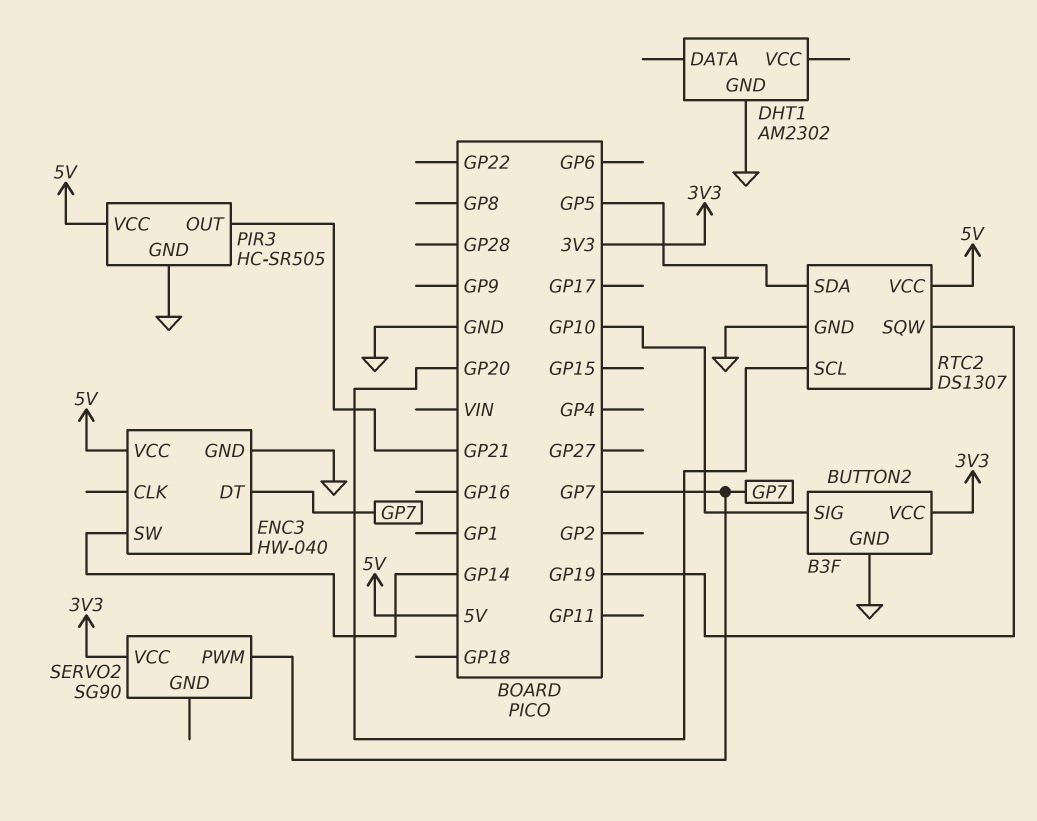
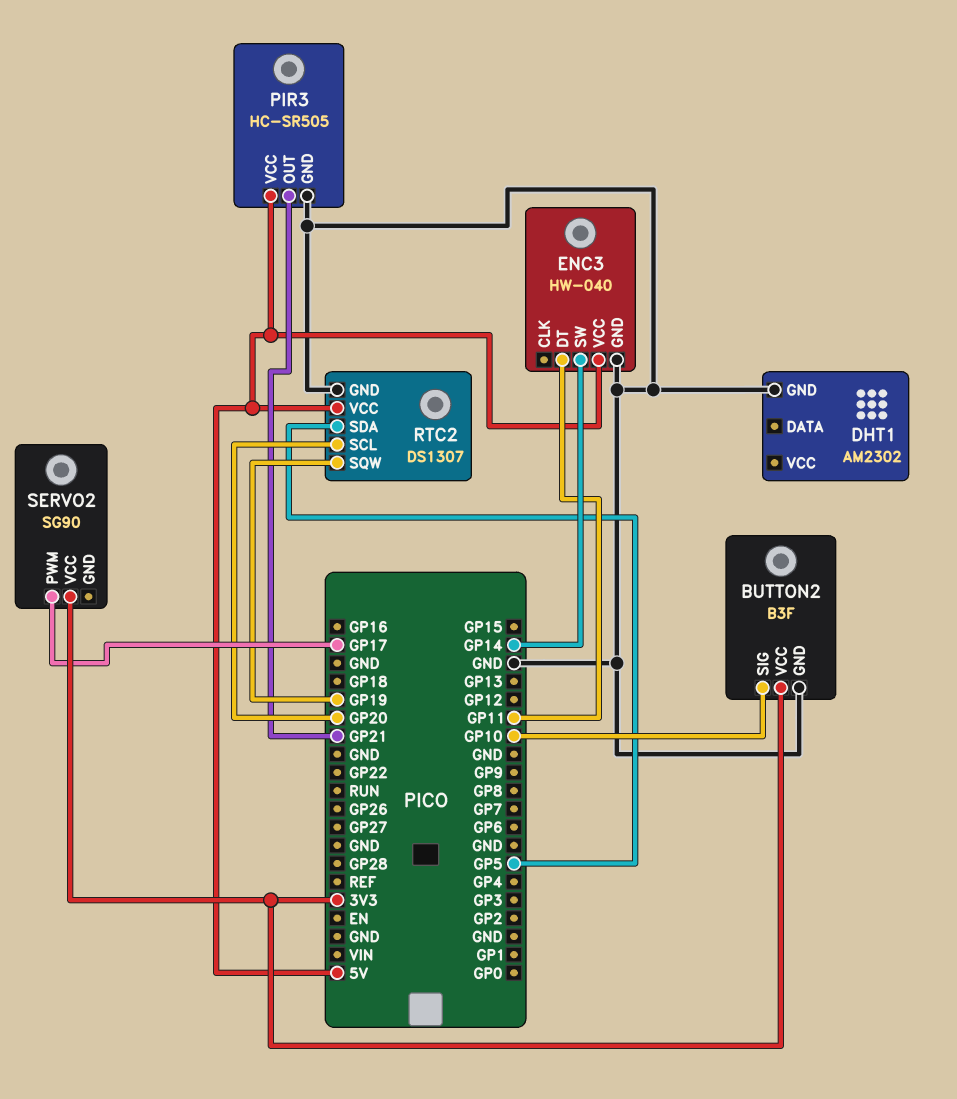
ENC3 pin DT: GP7 -> GP11
SERVO2 pin PWM: GP7 -> GP17

